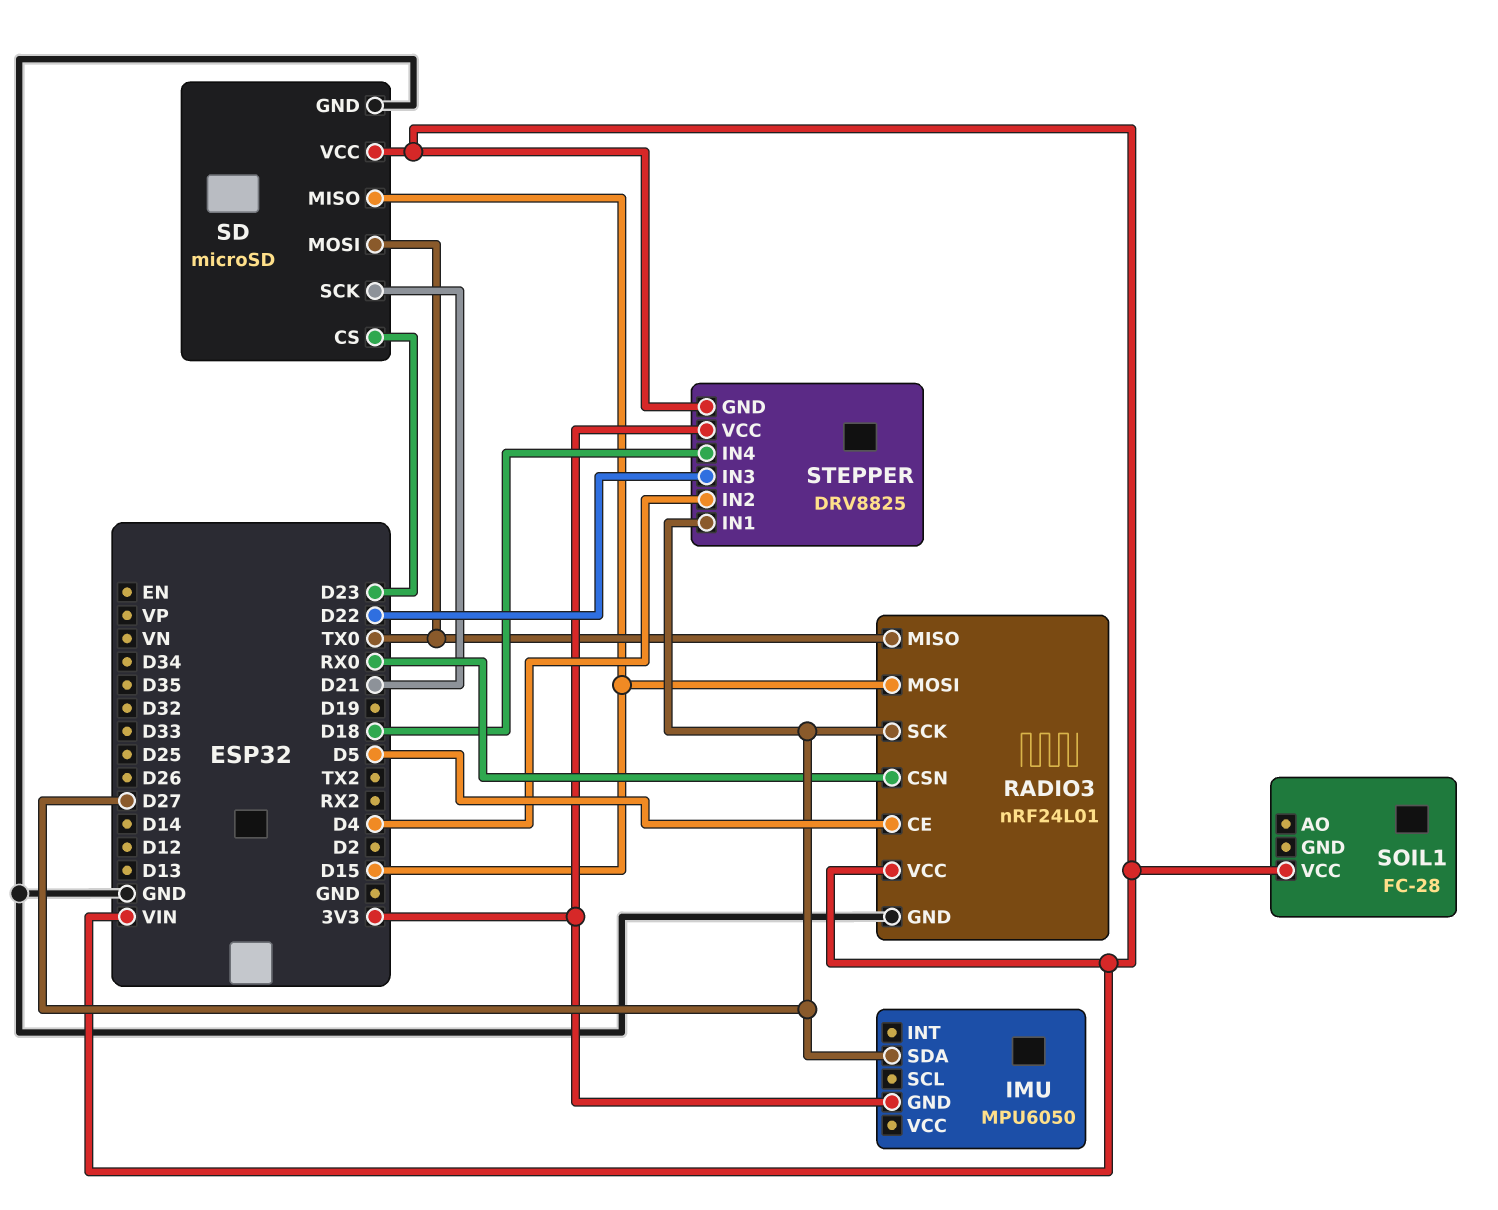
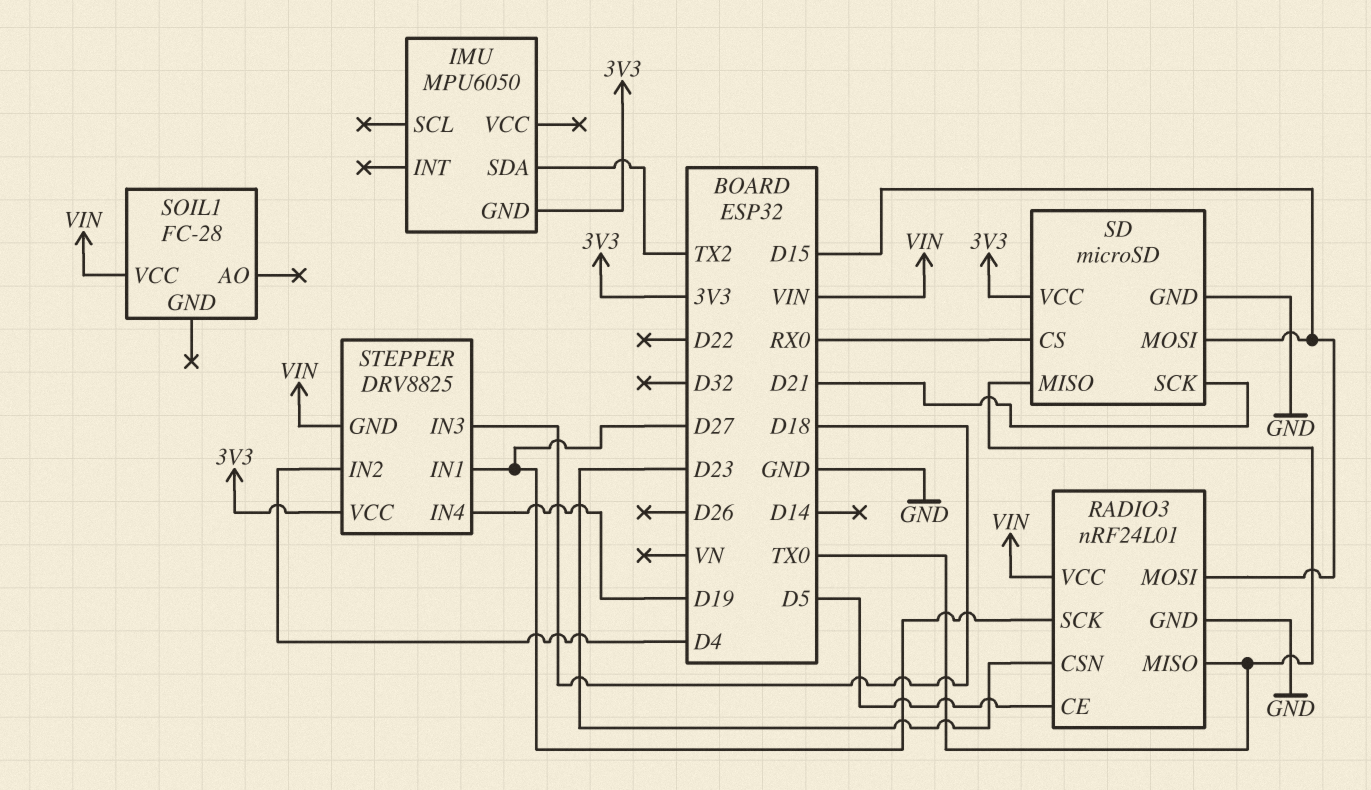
IMU pin SDA: D27 -> TX2
RADIO3 pin CSN: RX0 -> D23
SD pin CS: D23 -> RX0
SD pin MISO: D15 -> TX0
SD pin MOSI: TX0 -> D15
SD pin VCC: VIN -> 3V3
STEPPER pin IN3: D22 -> D18
STEPPER pin IN4: D18 -> D19

